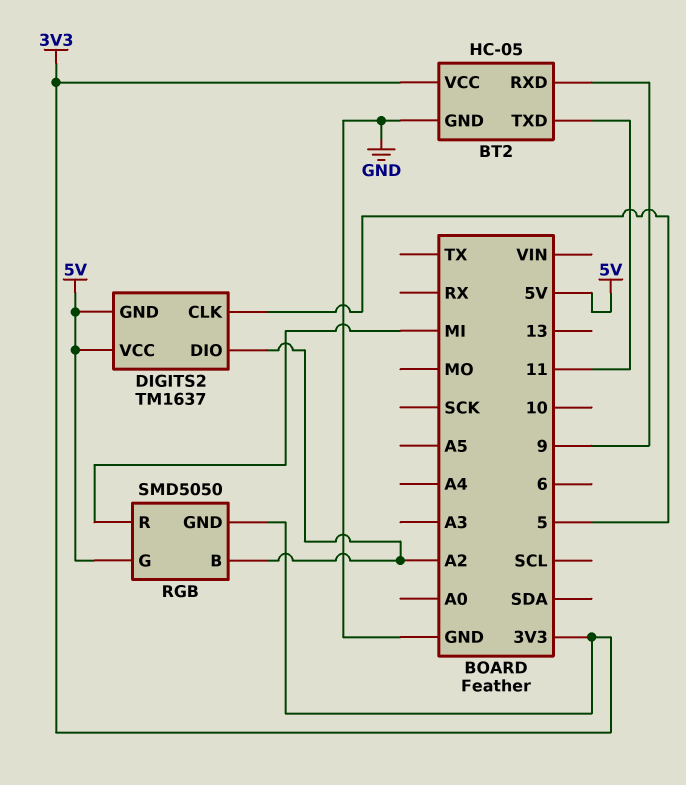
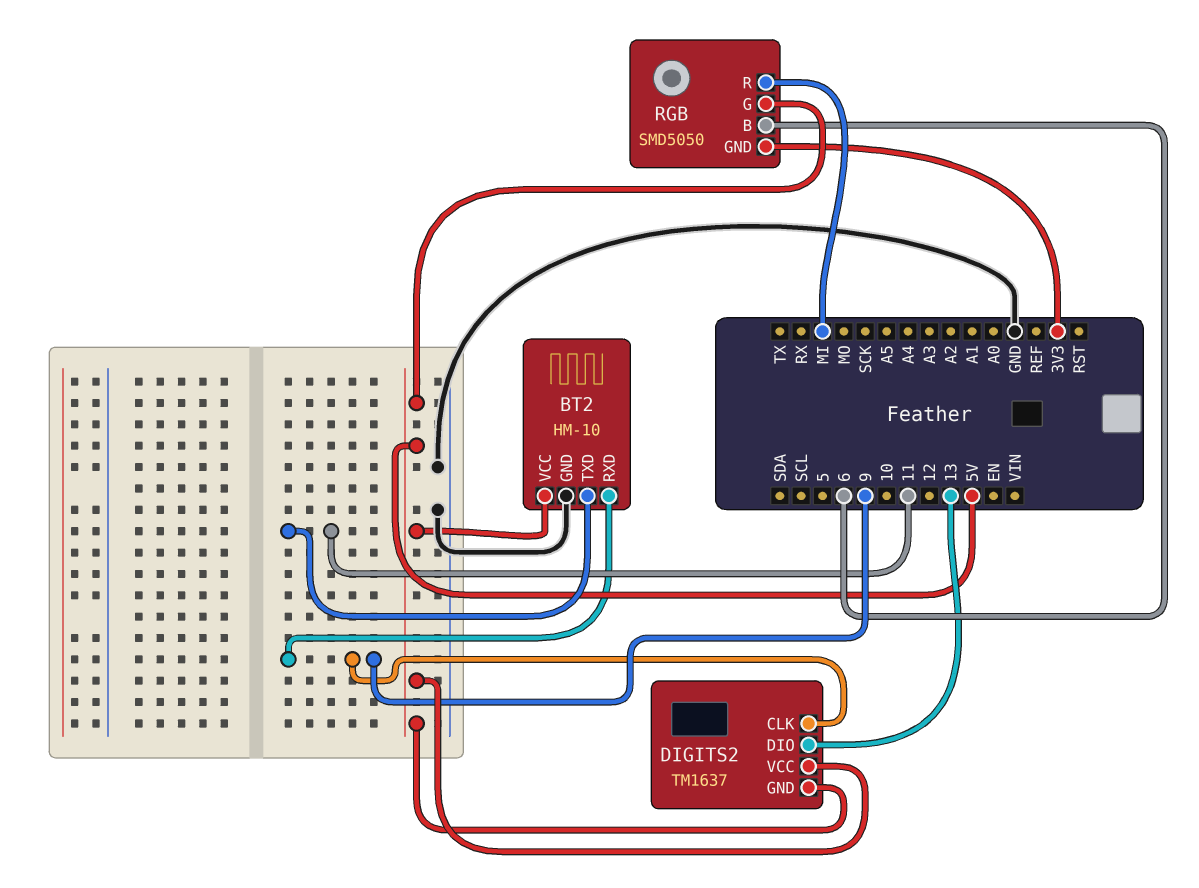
BT2: HC-05 -> HM-10
BT2 pin VCC: 3V3 -> 5V
DIGITS2 pin CLK: 5 -> 9
DIGITS2 pin DIO: A2 -> 13
RGB pin B: A2 -> 6

